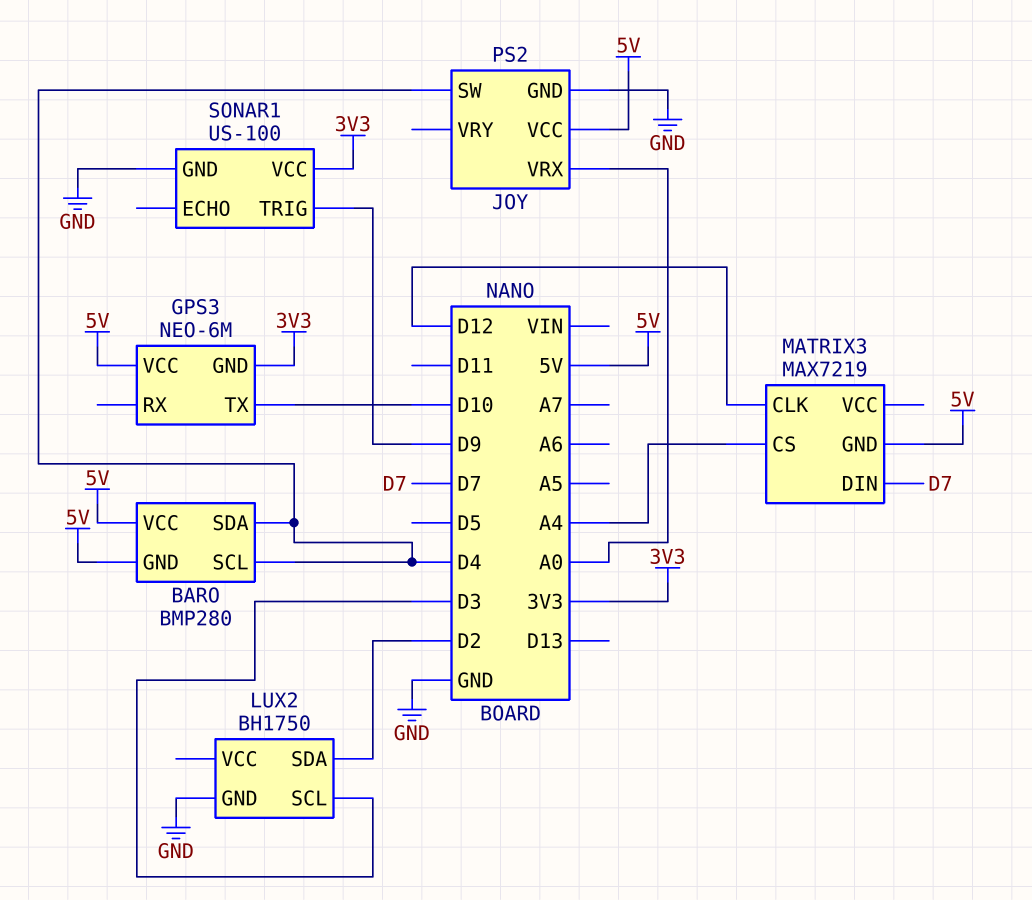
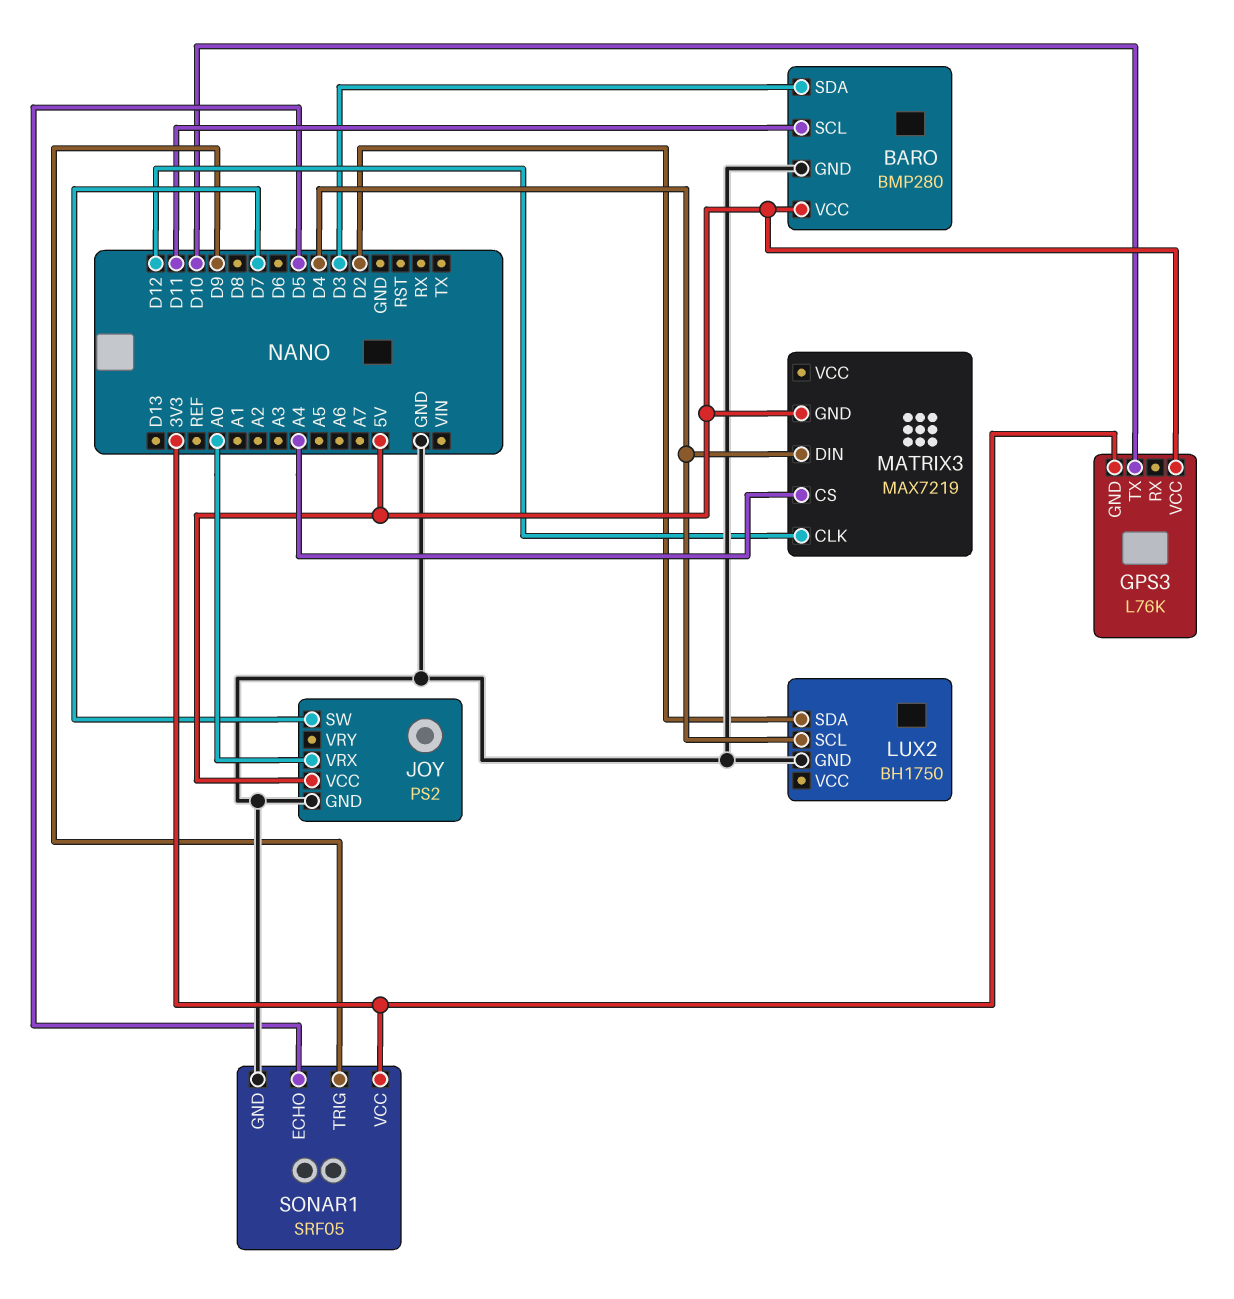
BARO pin GND: 5V -> GND
BARO pin SCL: D4 -> D11
BARO pin SDA: D4 -> D3
GPS3: NEO-6M -> L76K
JOY pin SW: D4 -> D7
LUX2 pin SCL: D3 -> D4
MATRIX3 pin DIN: D7 -> D4
SONAR1: US-100 -> SRF05
SONAR1 pin ECHO: none -> D5

